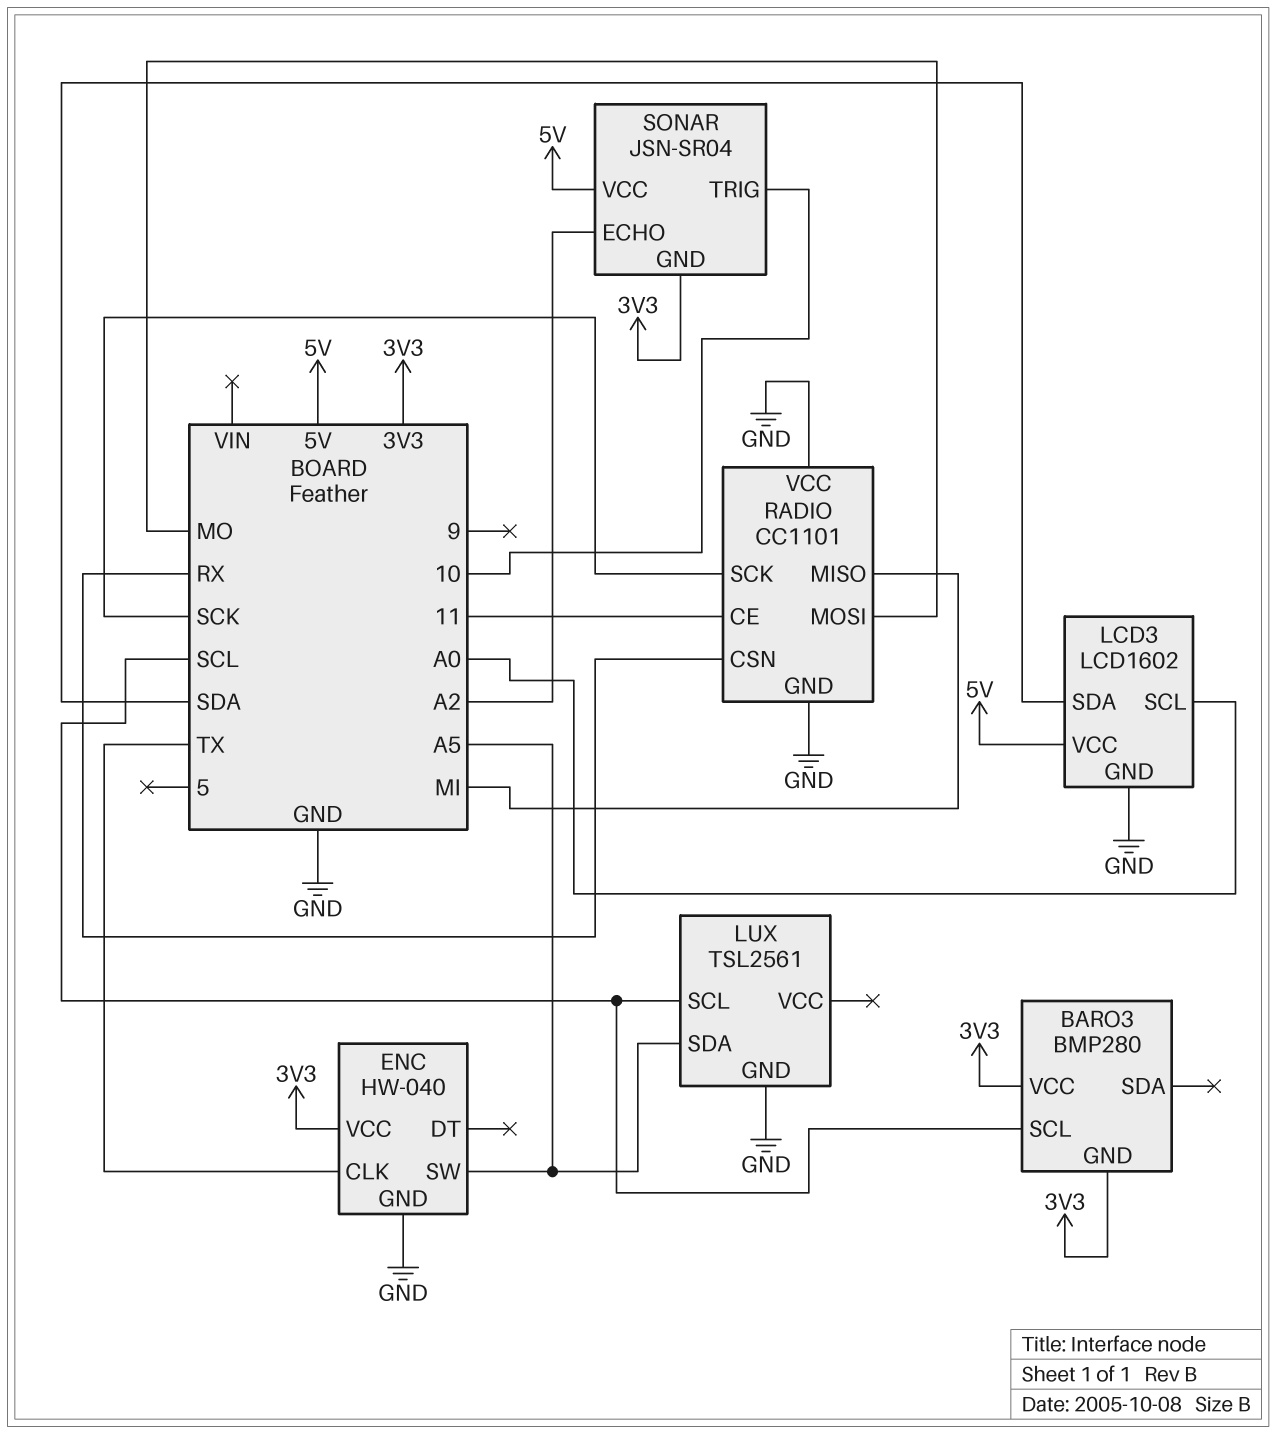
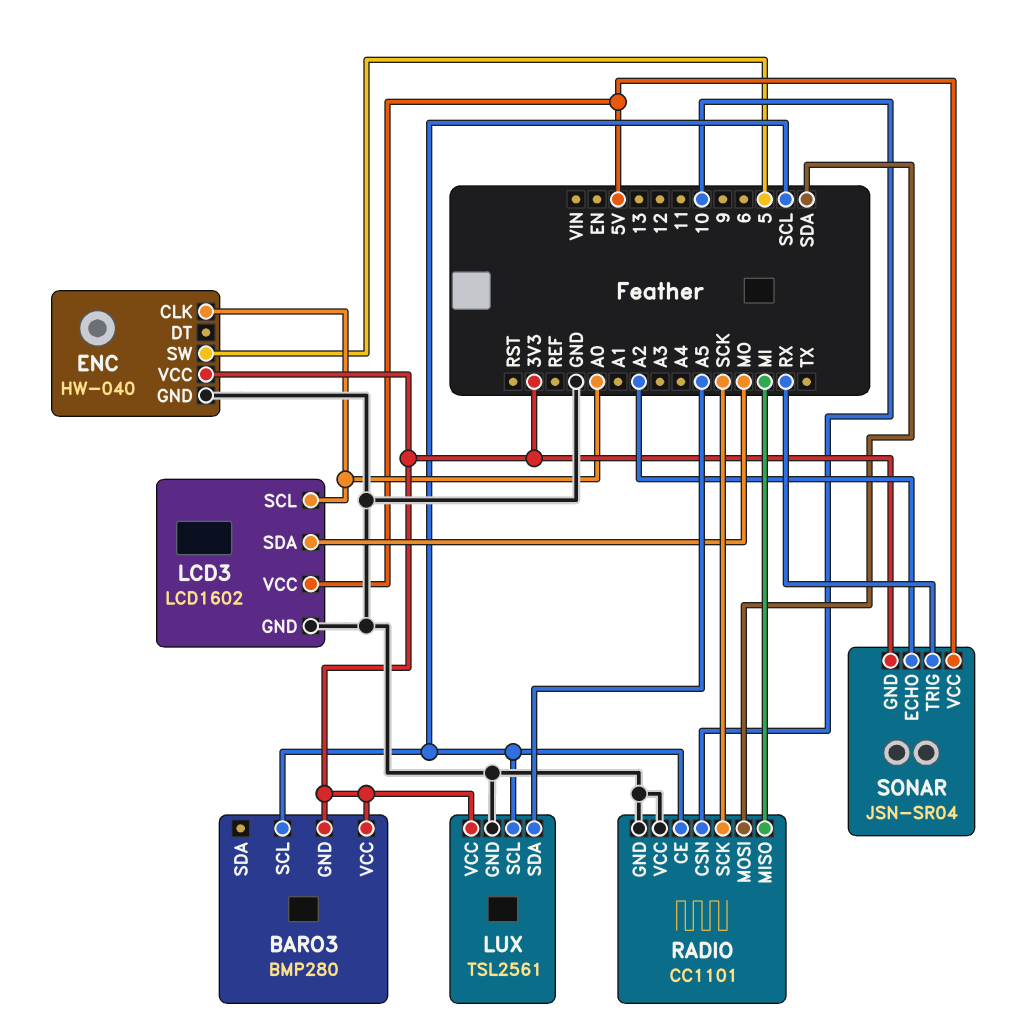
ENC pin CLK: TX -> A0
ENC pin SW: A5 -> 5
LCD3 pin SDA: SDA -> MO
LUX pin VCC: none -> 3V3
RADIO pin CE: 11 -> SCL
RADIO pin CSN: RX -> 10
RADIO pin MOSI: MO -> SDA
SONAR pin TRIG: 10 -> RX

